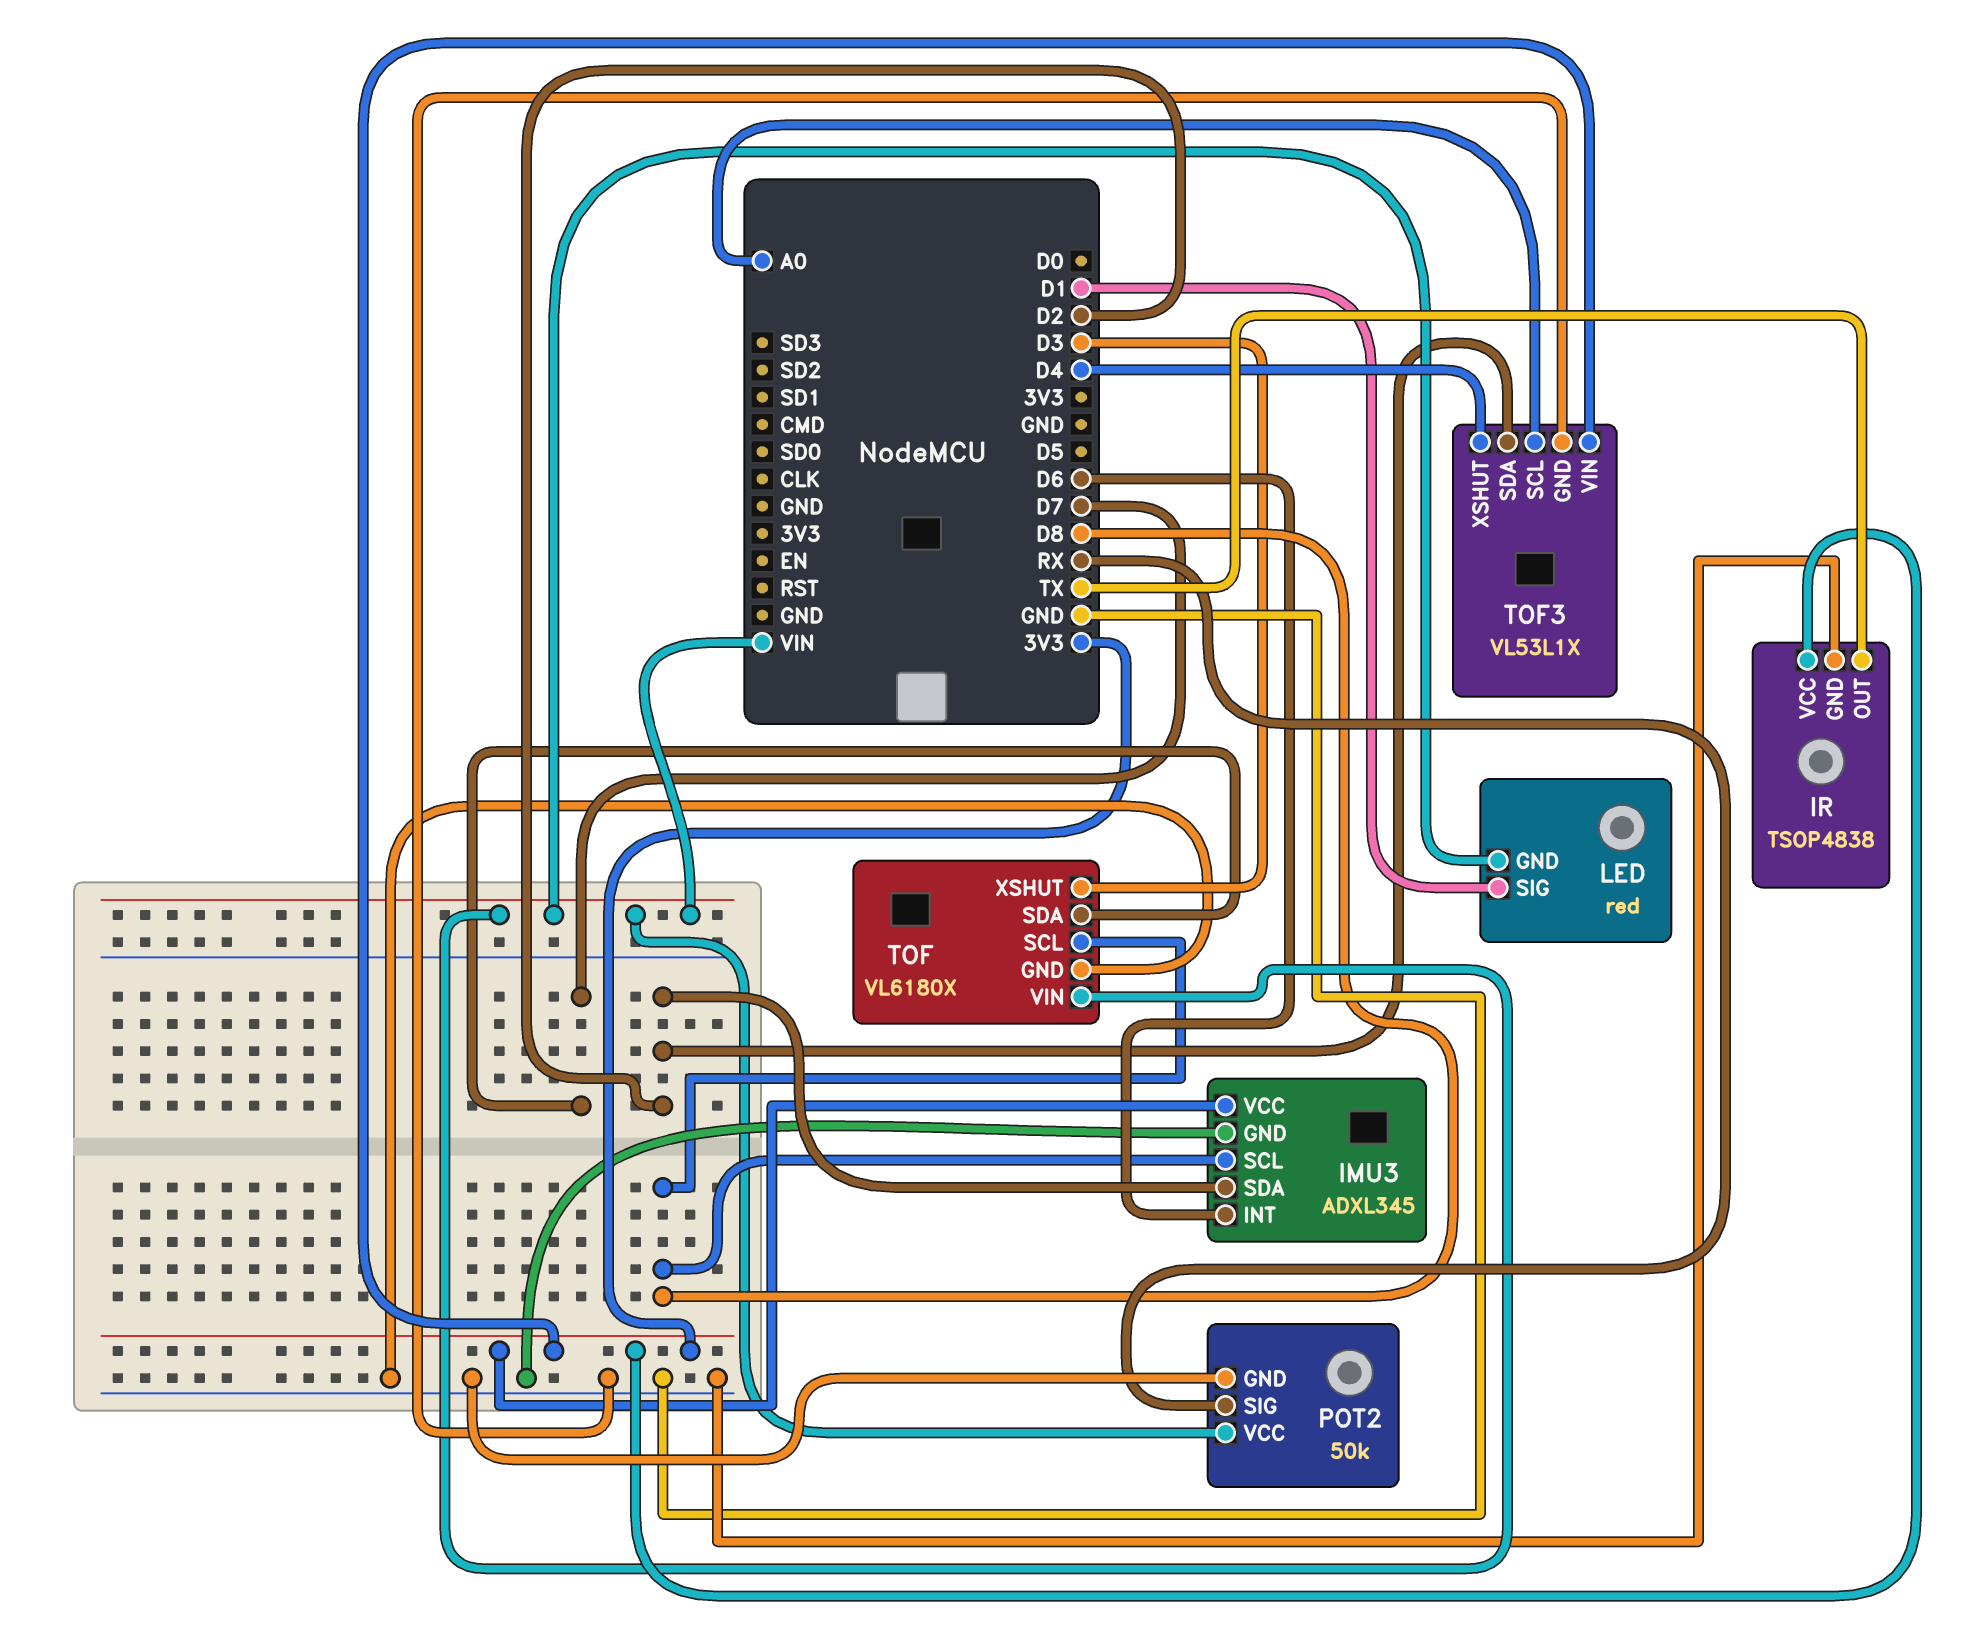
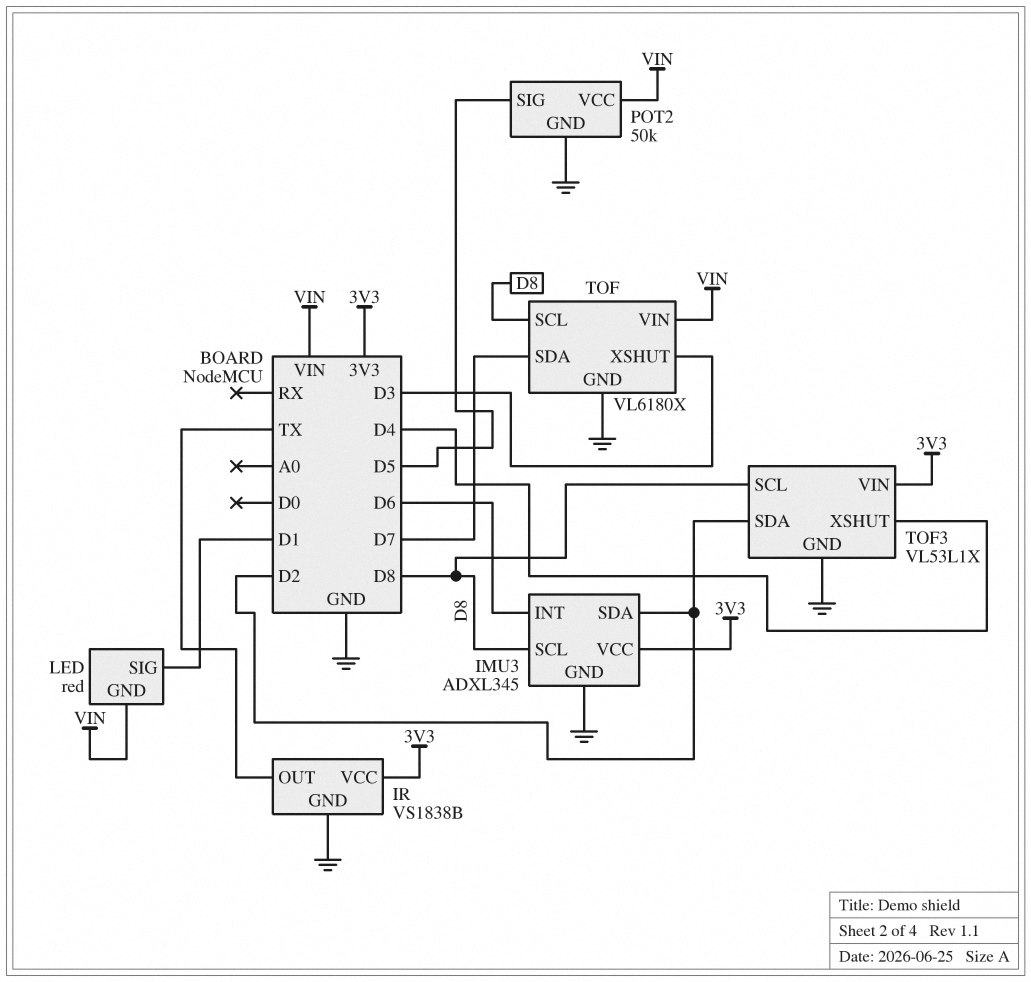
IR: TSOP4838 -> VS1838B
POT2 pin SIG: RX -> D5
TOF3 pin SCL: A0 -> D8

